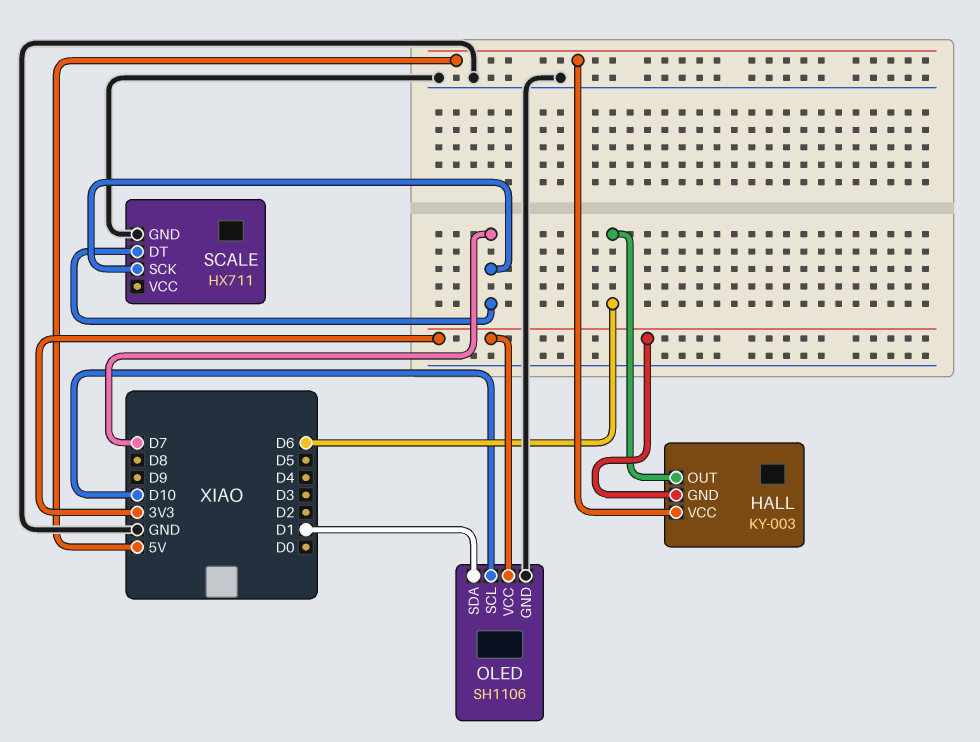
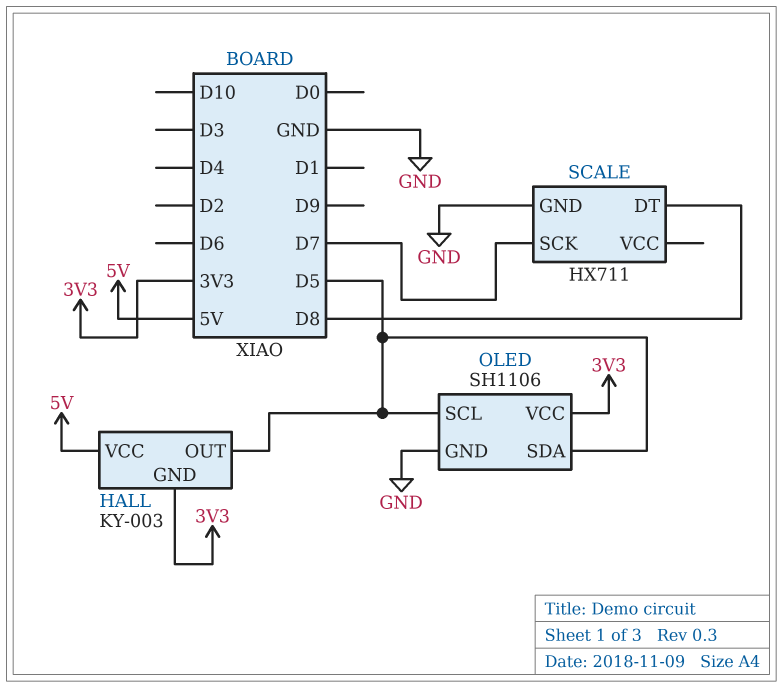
HALL pin OUT: D6 -> D5
OLED pin SCL: D10 -> D5
OLED pin SDA: D1 -> D5
SCALE pin DT: D7 -> D8

